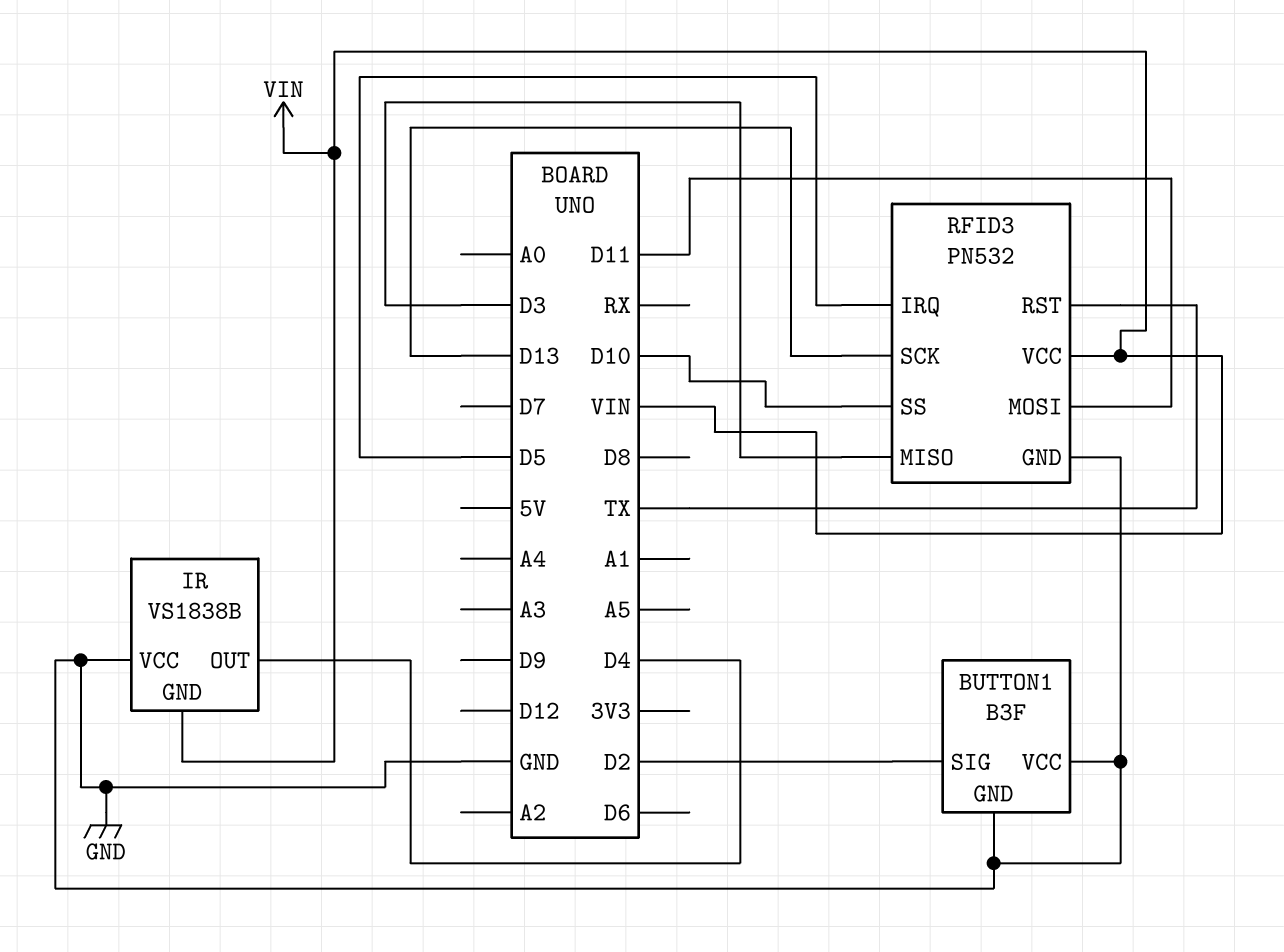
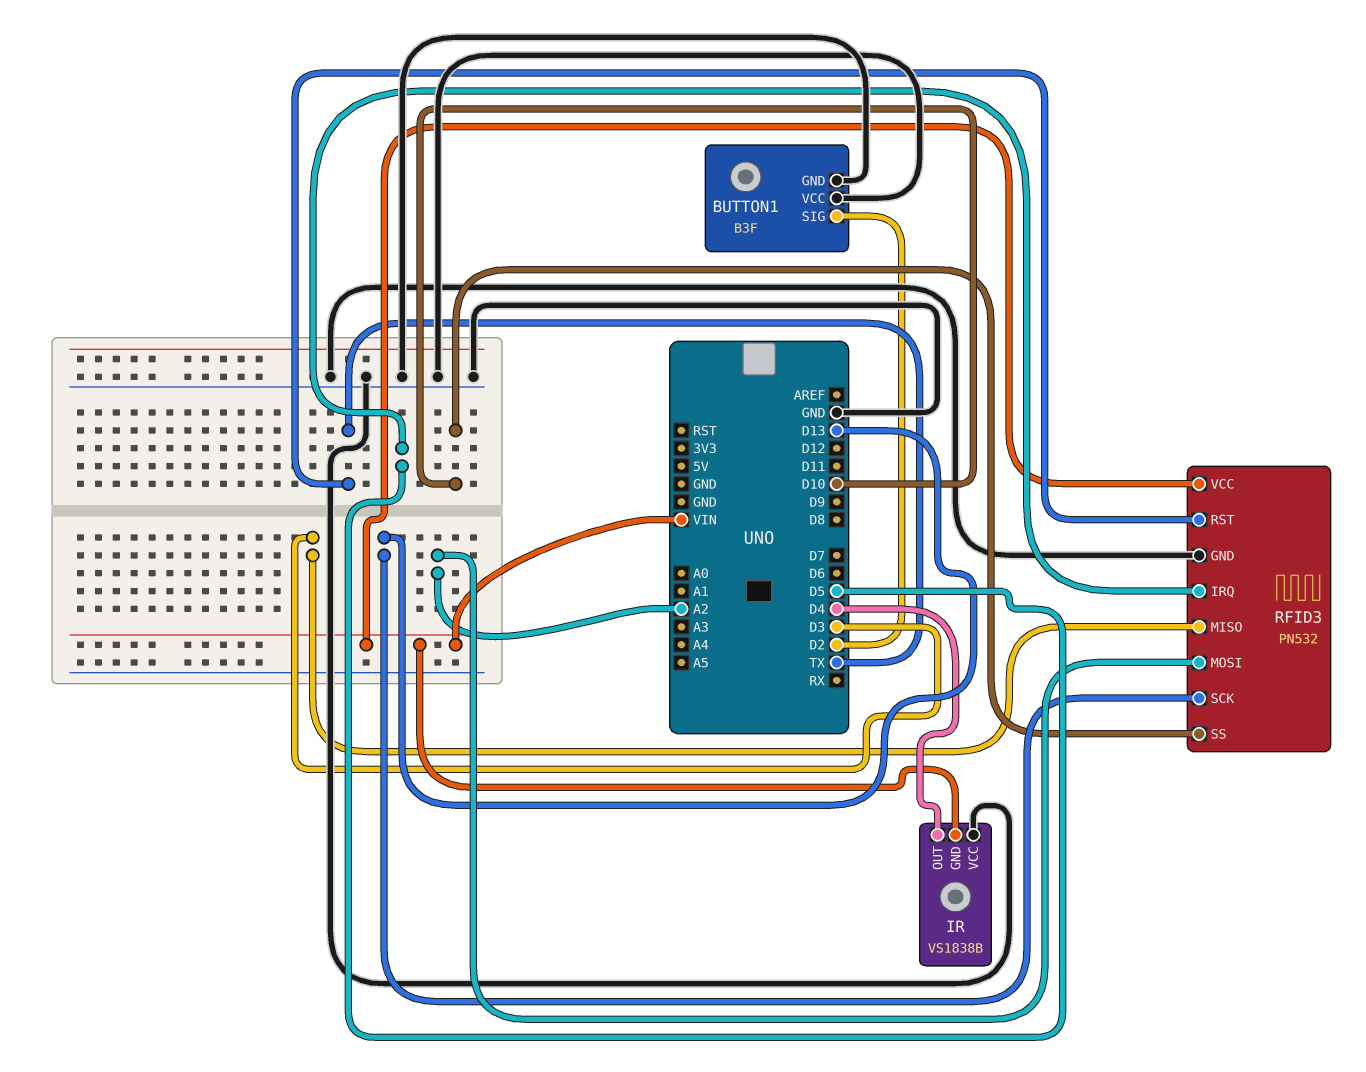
RFID3 pin MOSI: D11 -> A2

